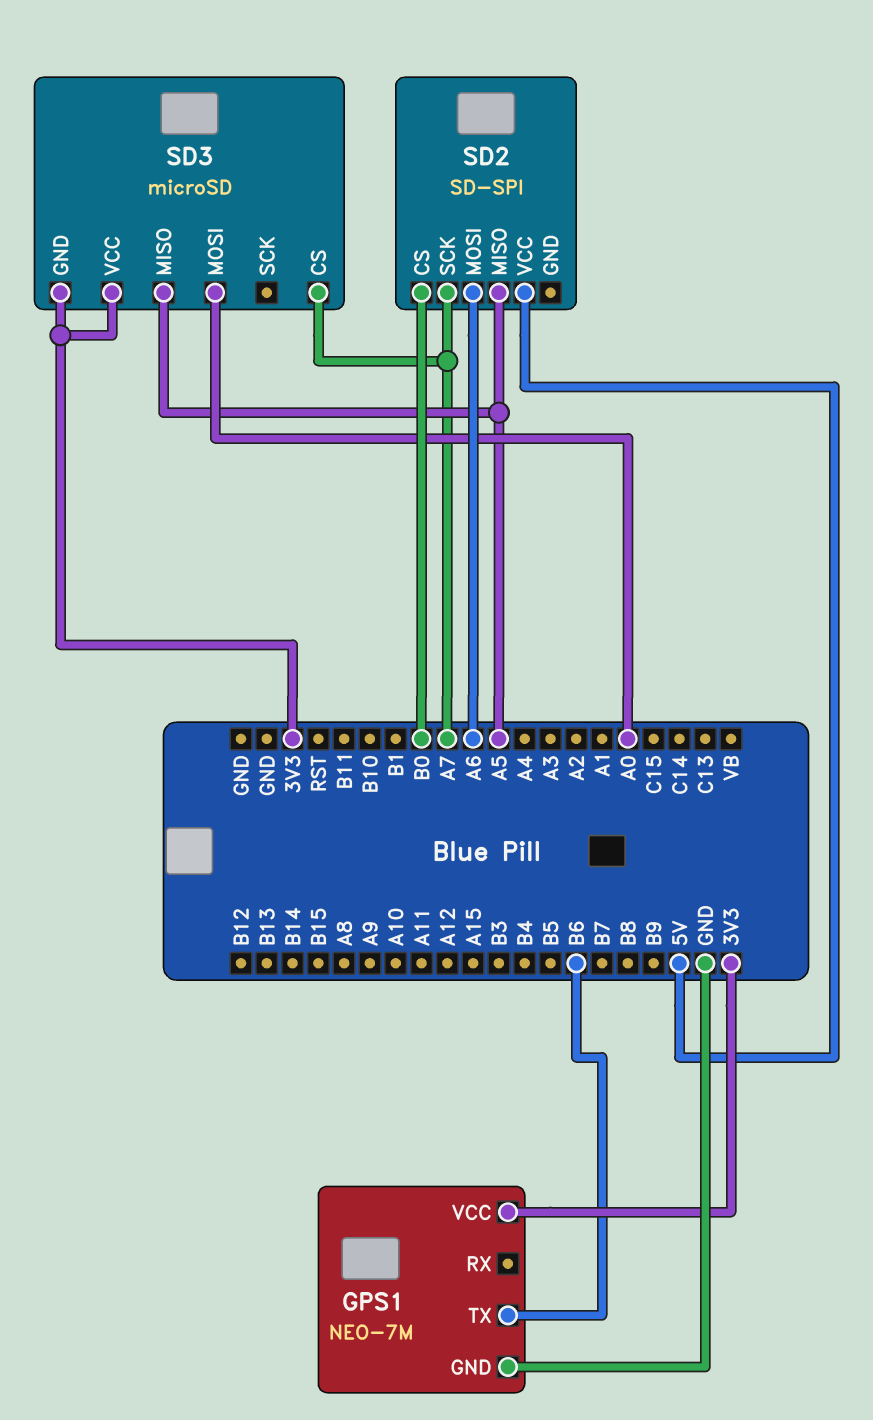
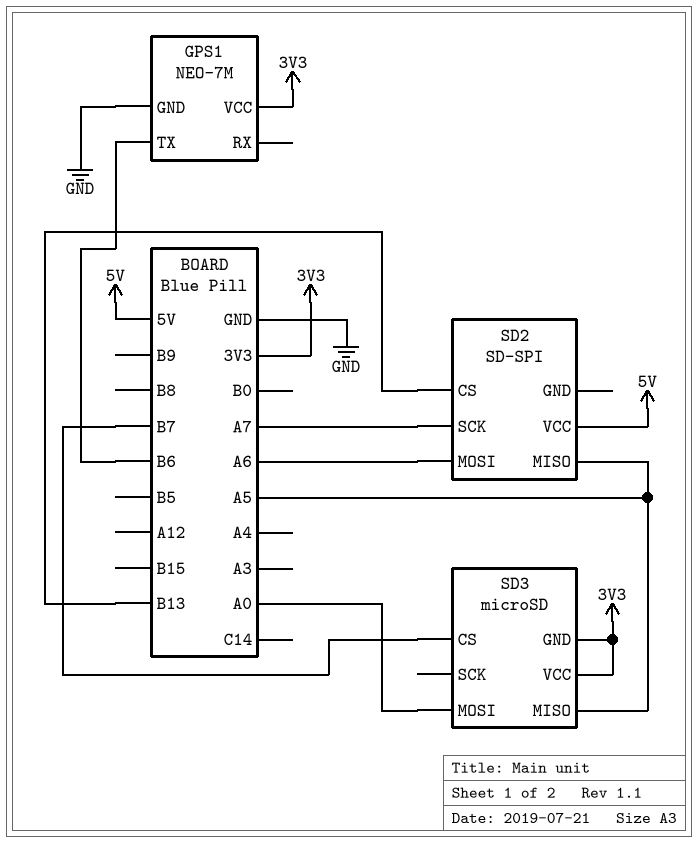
SD2 pin CS: B0 -> B13
SD3 pin CS: A7 -> B7

